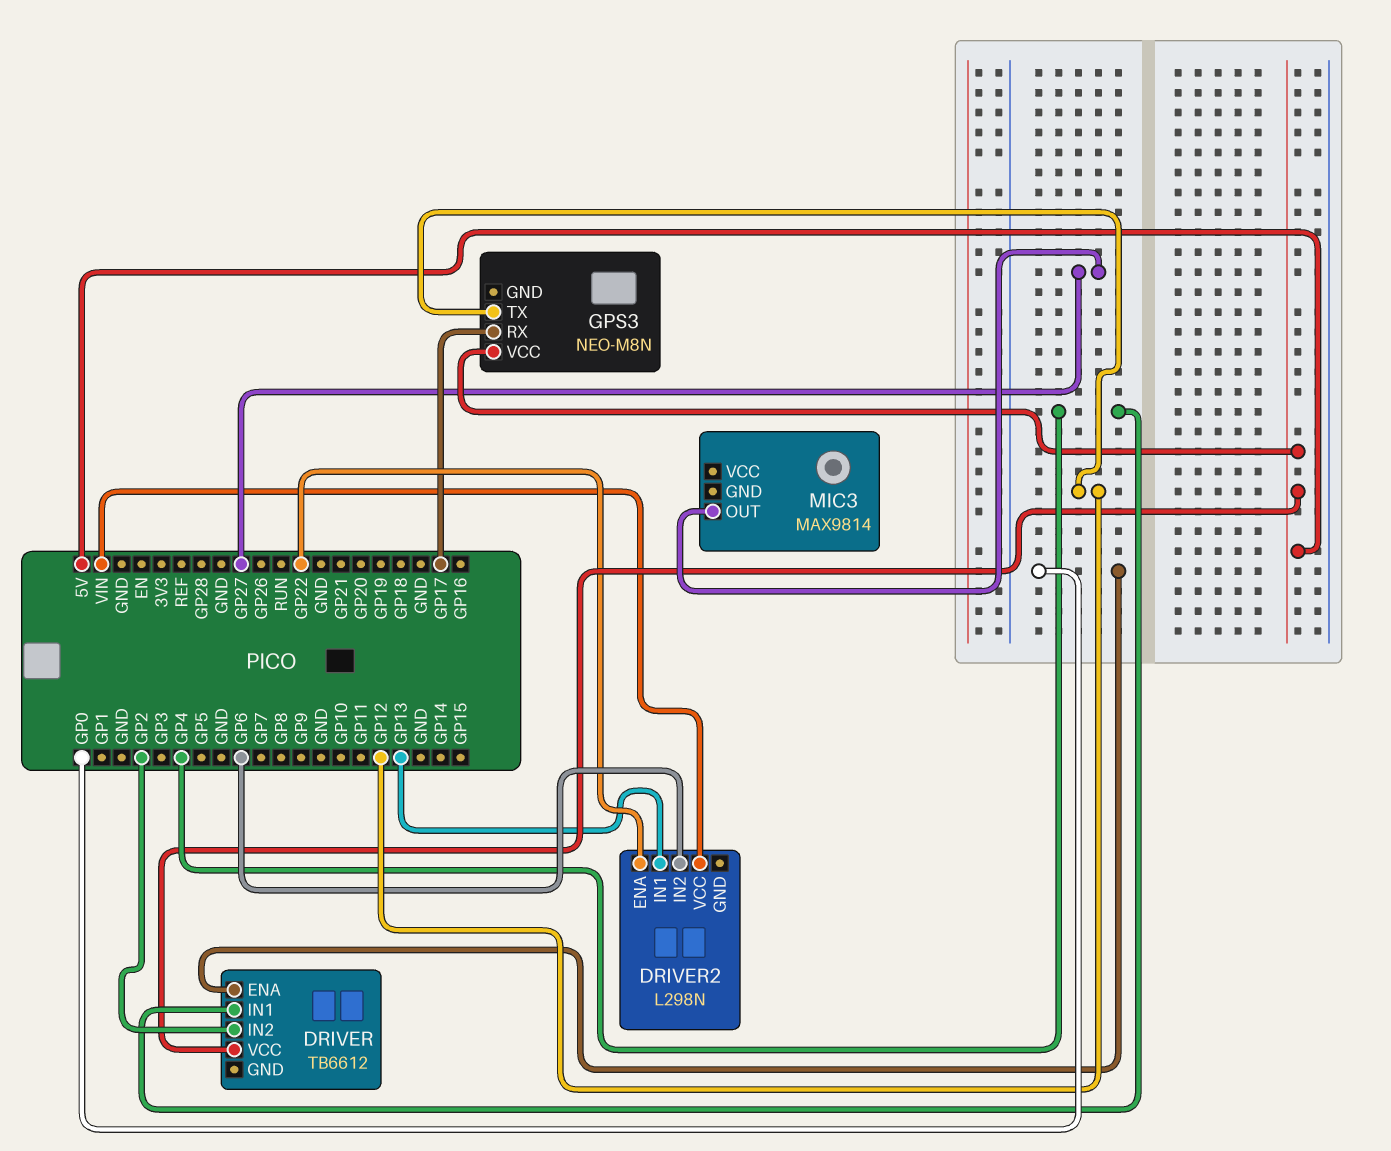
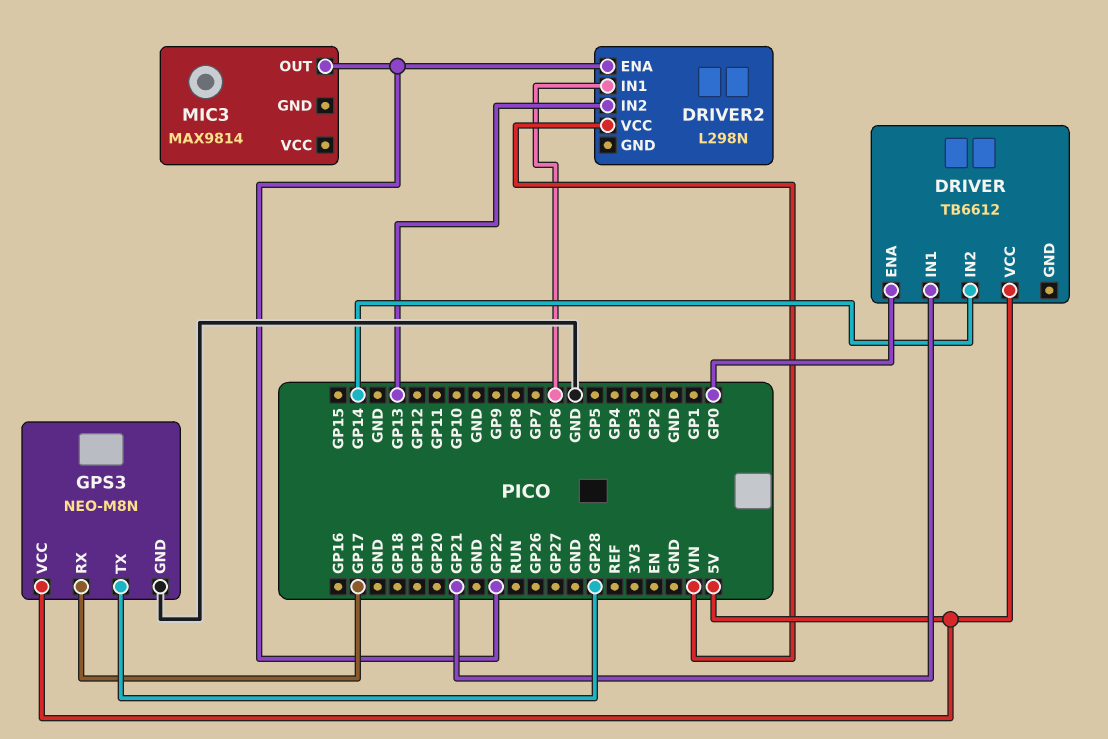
DRIVER pin IN1: GP4 -> GP21
DRIVER pin IN2: GP2 -> GP14
DRIVER2 pin IN1: GP13 -> GP6
DRIVER2 pin IN2: GP6 -> GP13
GPS3 pin GND: none -> GND
GPS3 pin TX: GP12 -> GP28
MIC3 pin OUT: GP27 -> GP22

